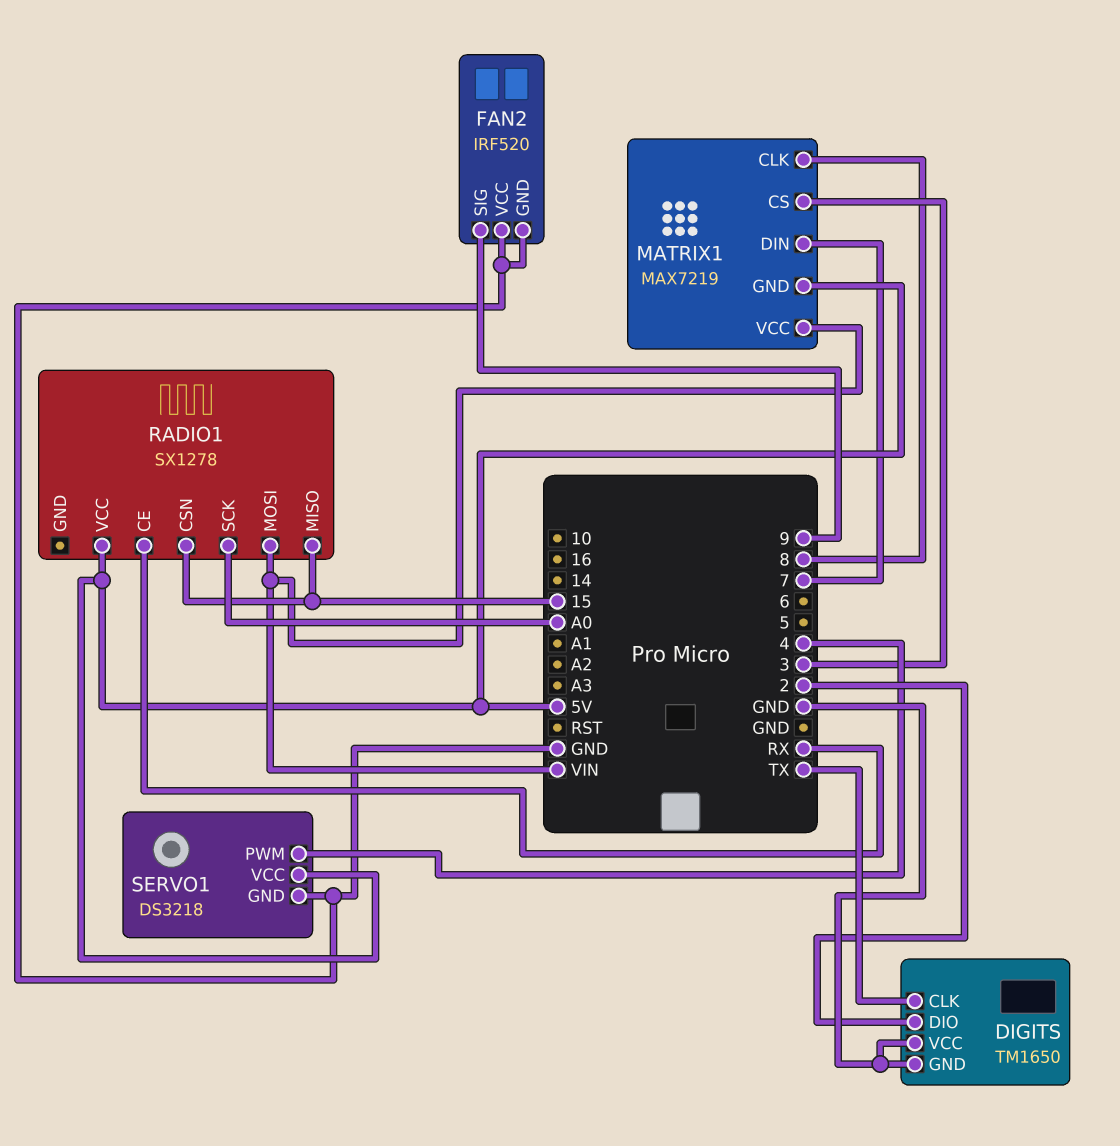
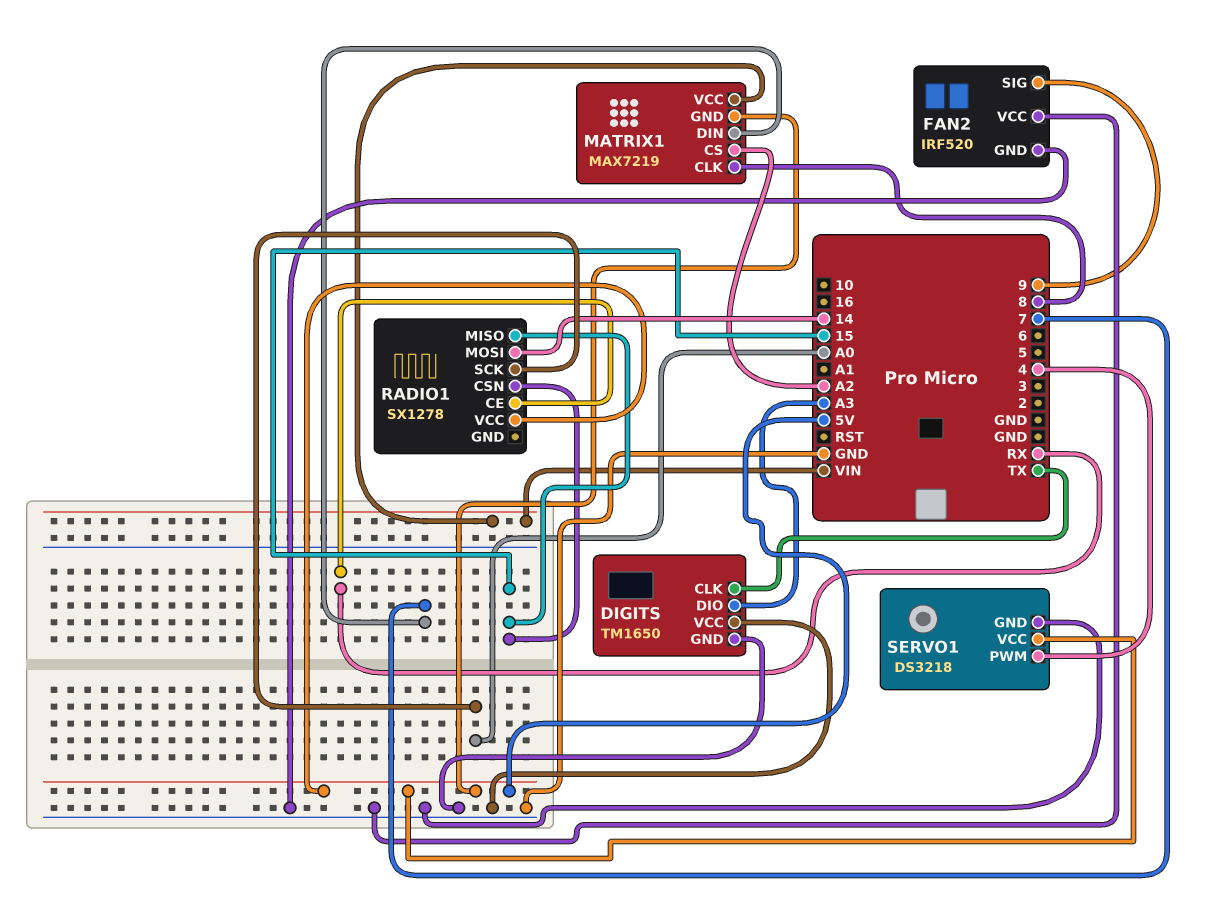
DIGITS pin DIO: 2 -> A3
MATRIX1 pin CS: 3 -> A2
RADIO1 pin MOSI: VIN -> 14

